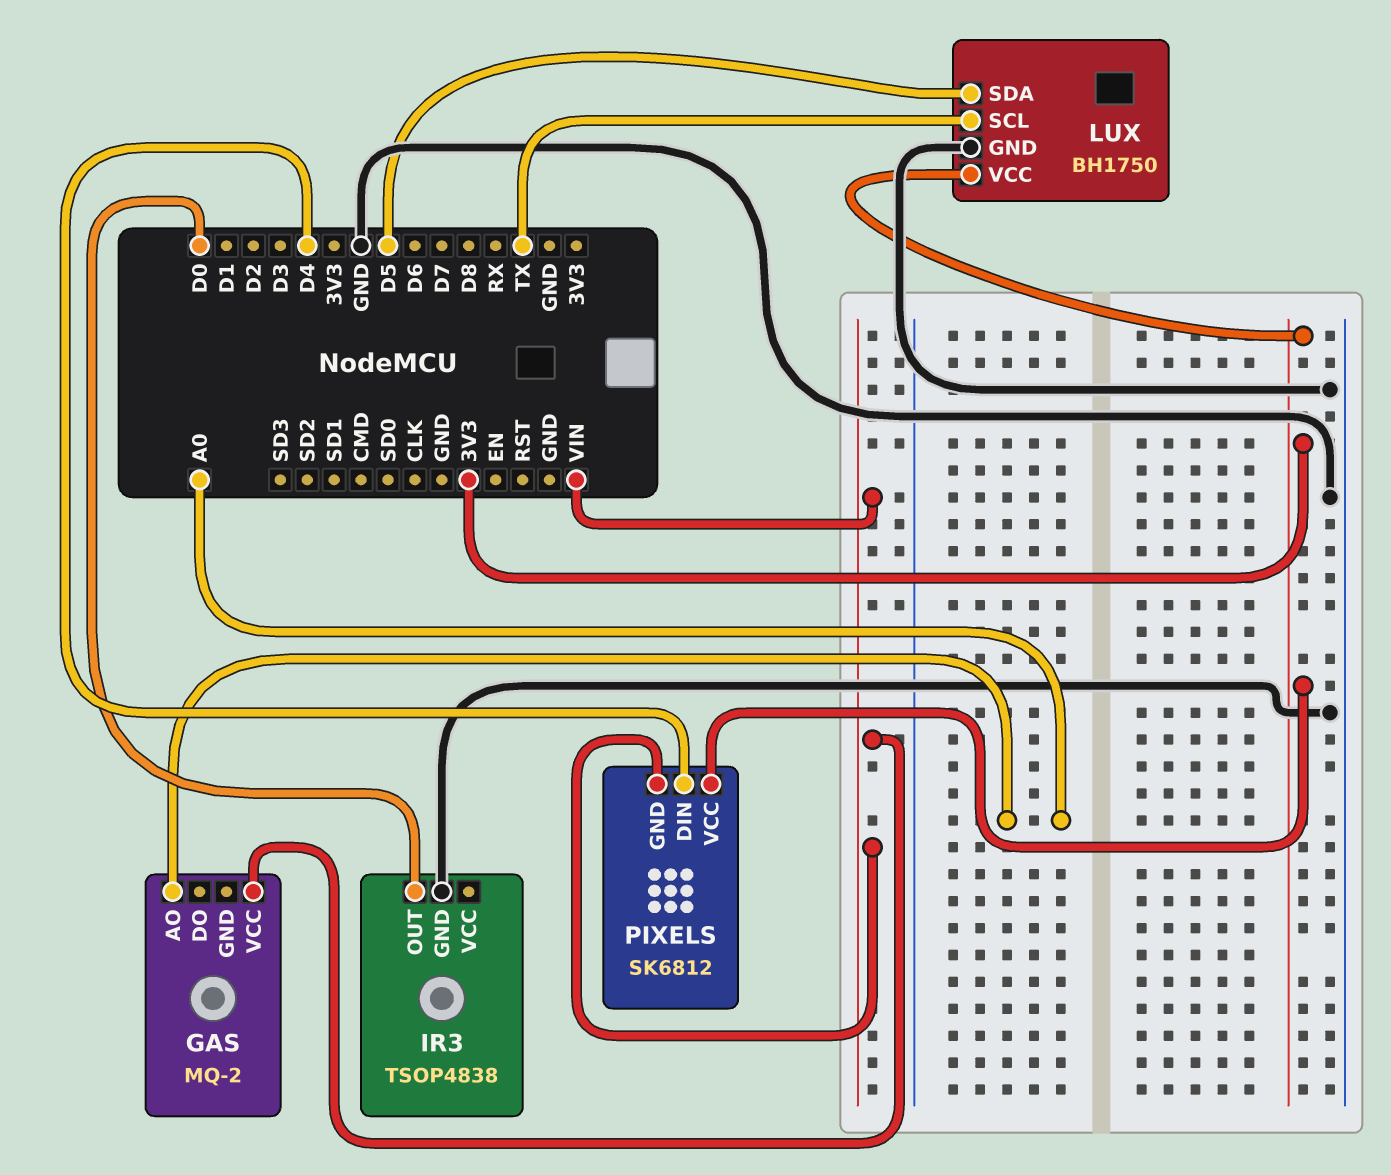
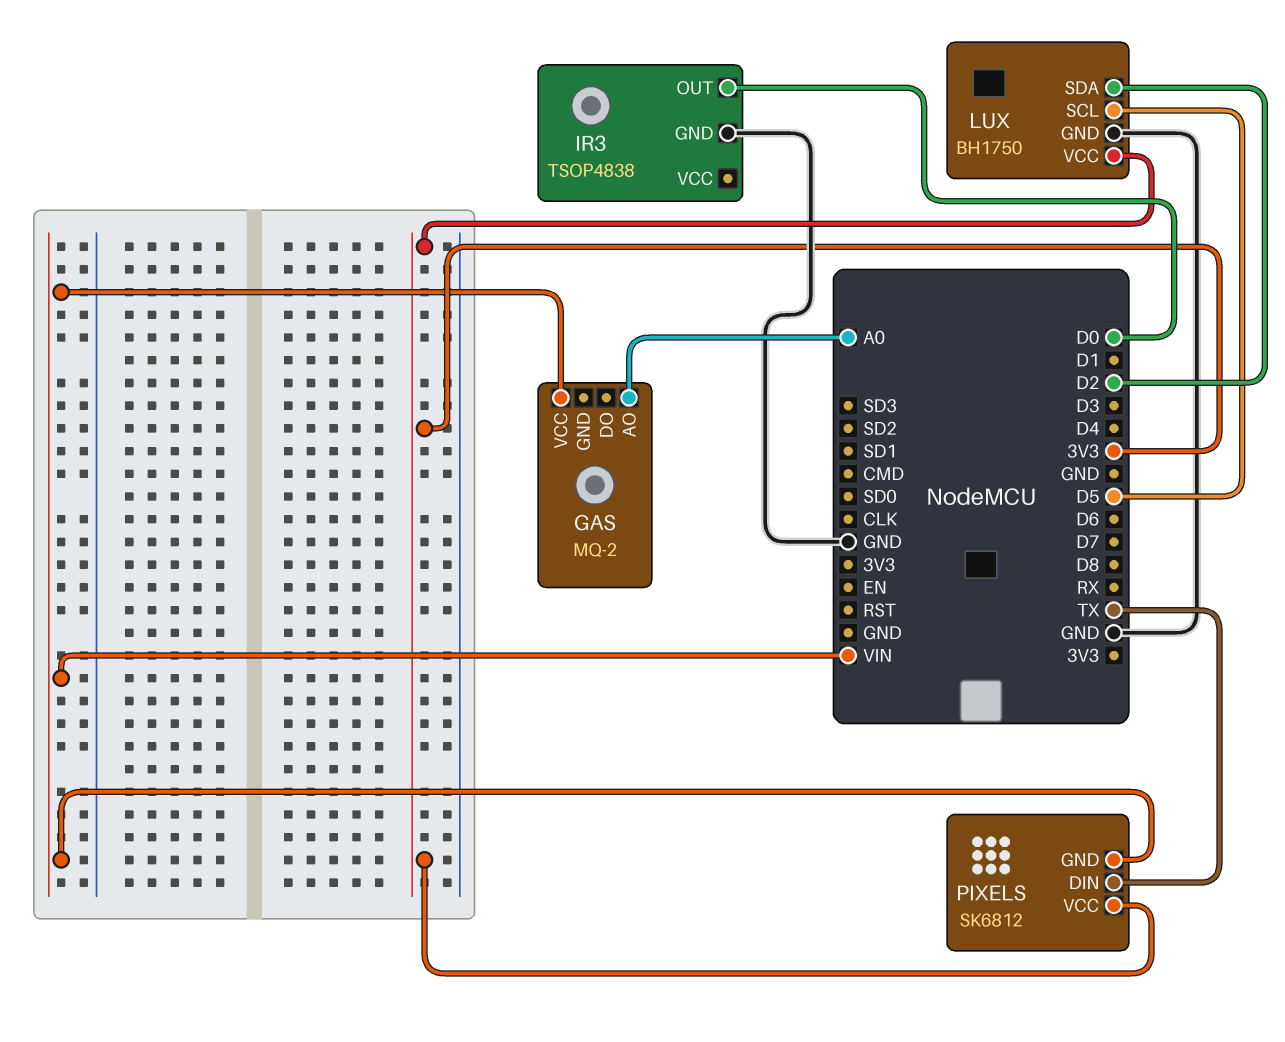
LUX pin SCL: TX -> D5
LUX pin SDA: D5 -> D2
PIXELS pin DIN: D4 -> TX

